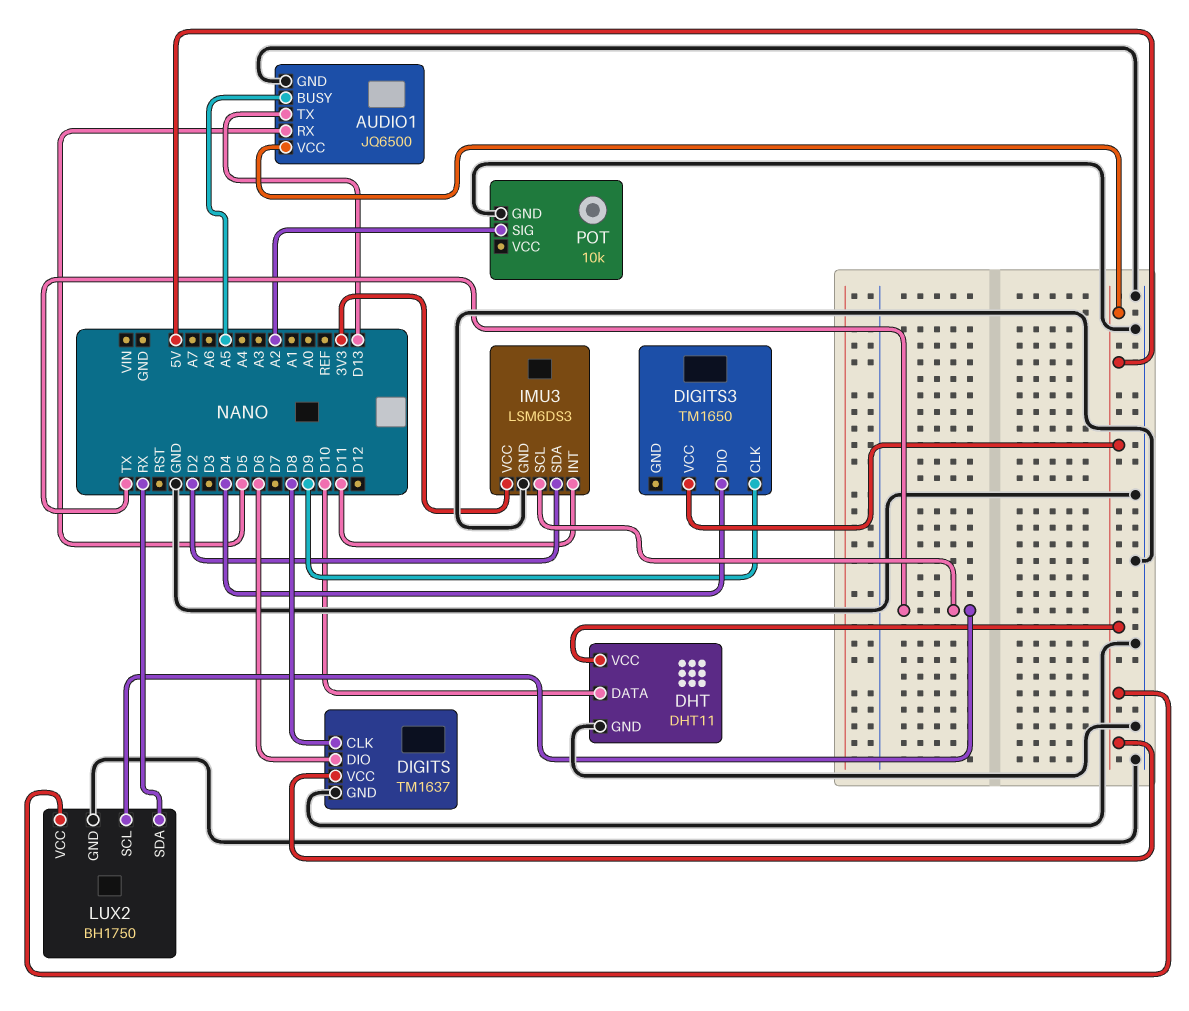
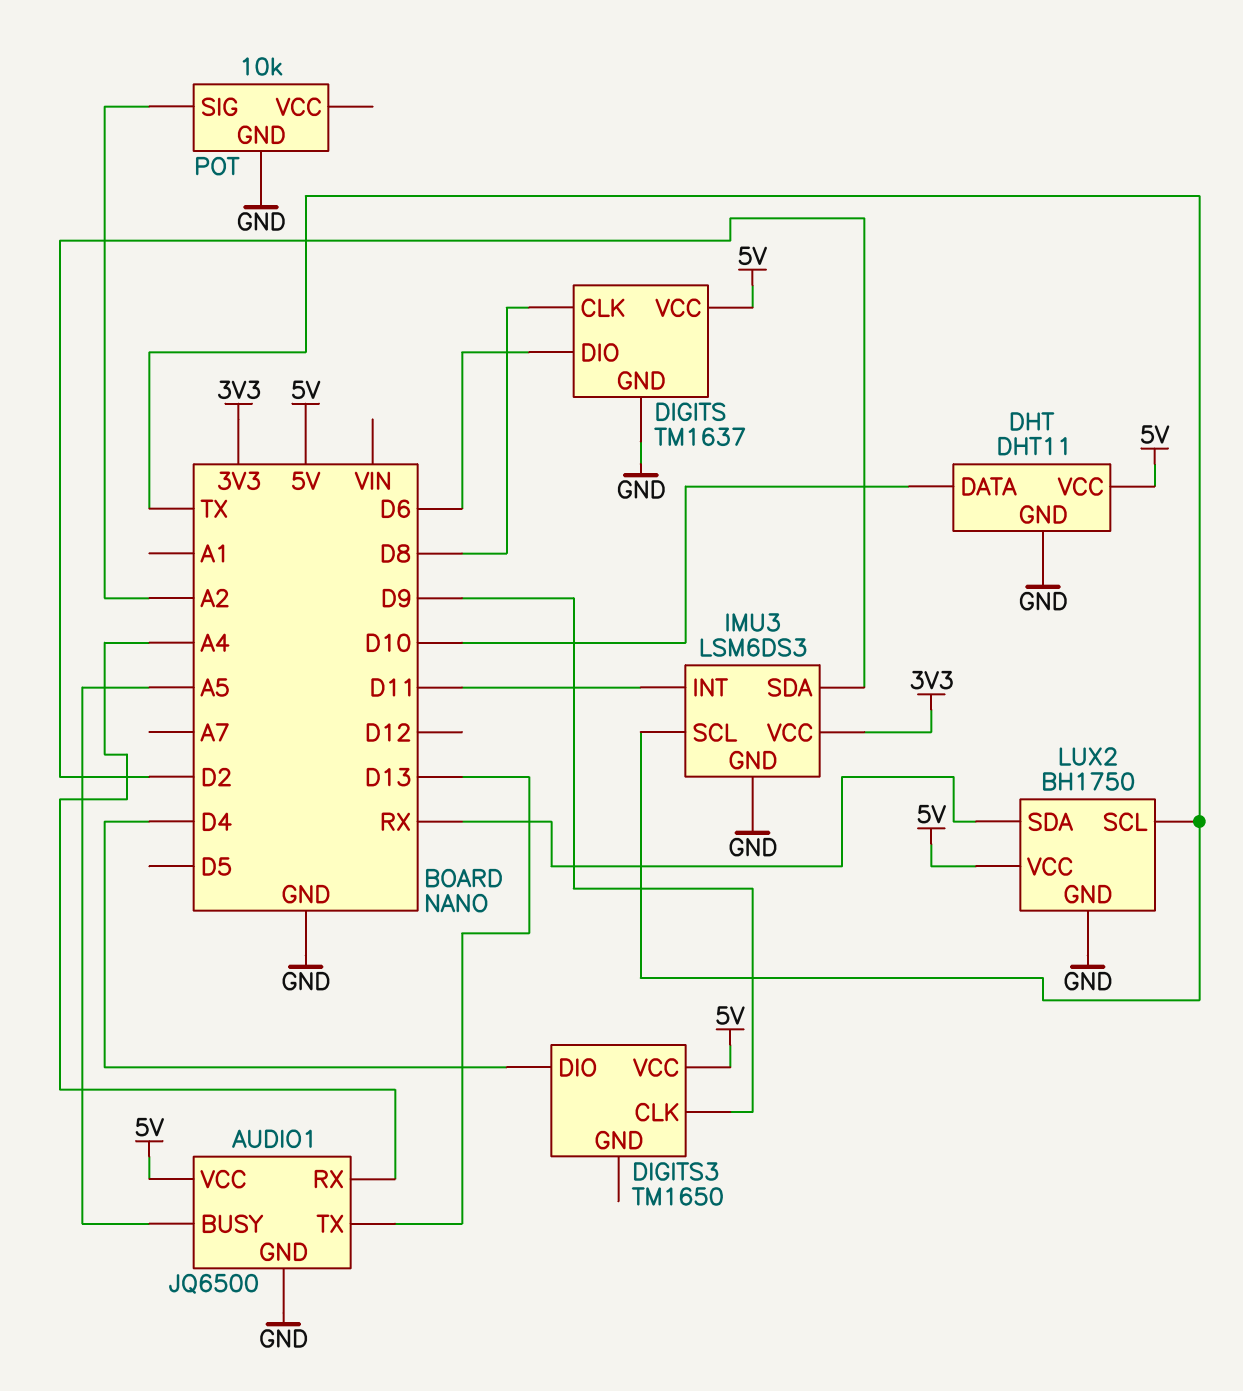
AUDIO1 pin RX: D5 -> A4

